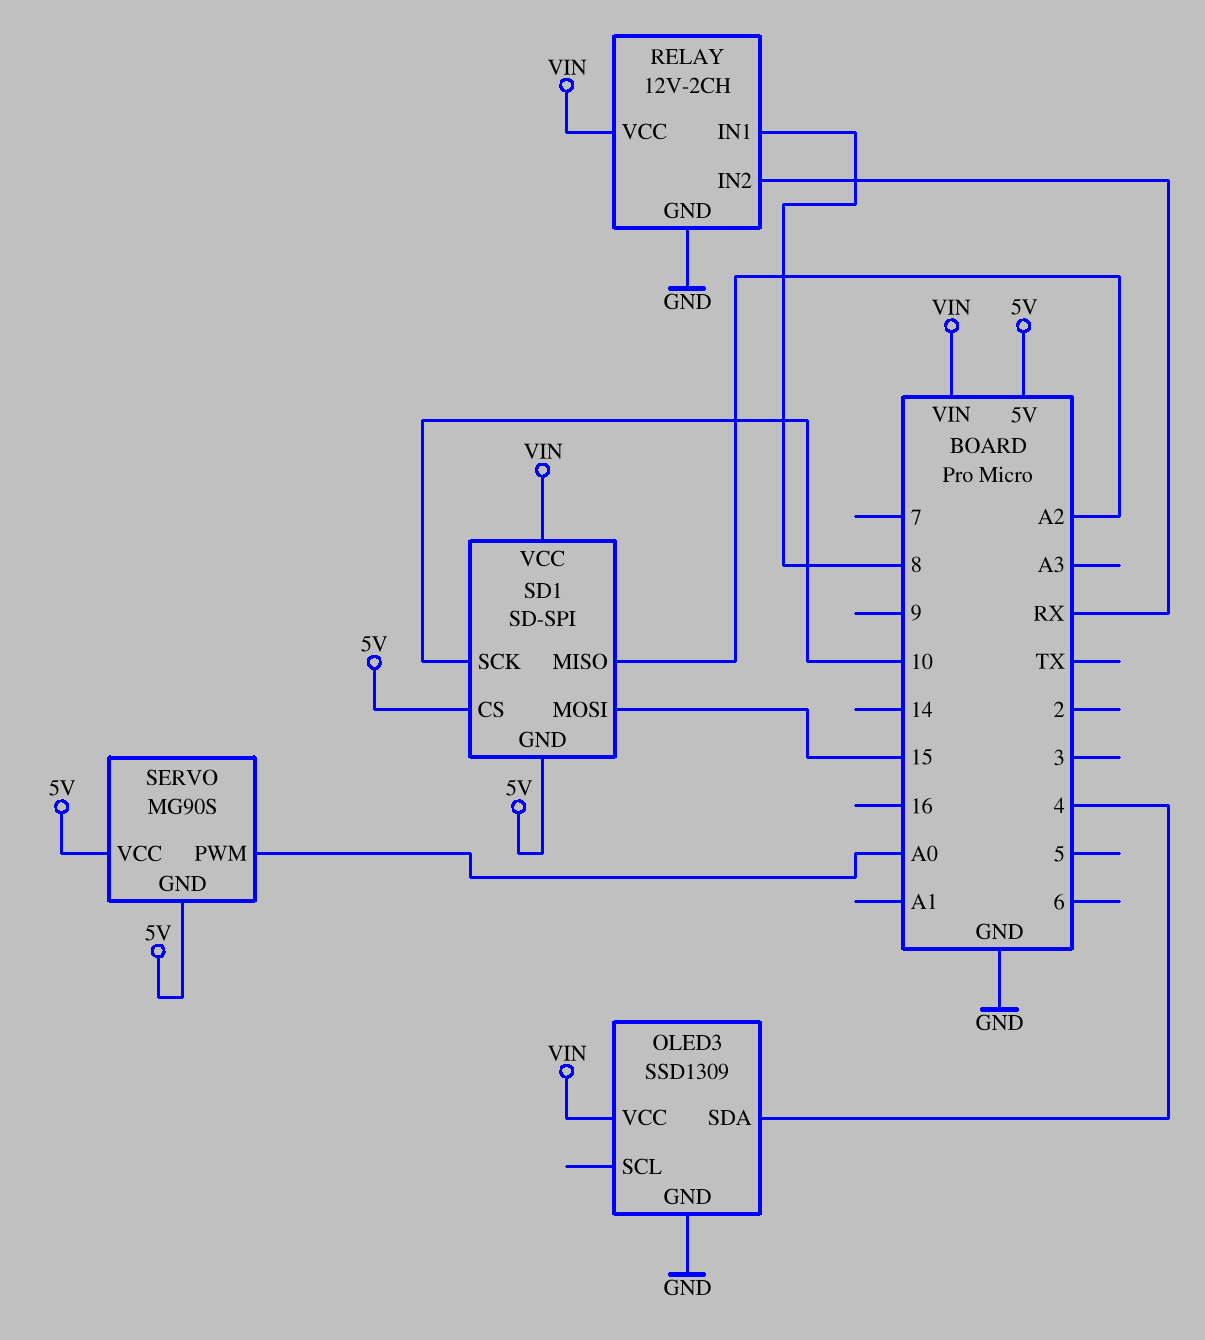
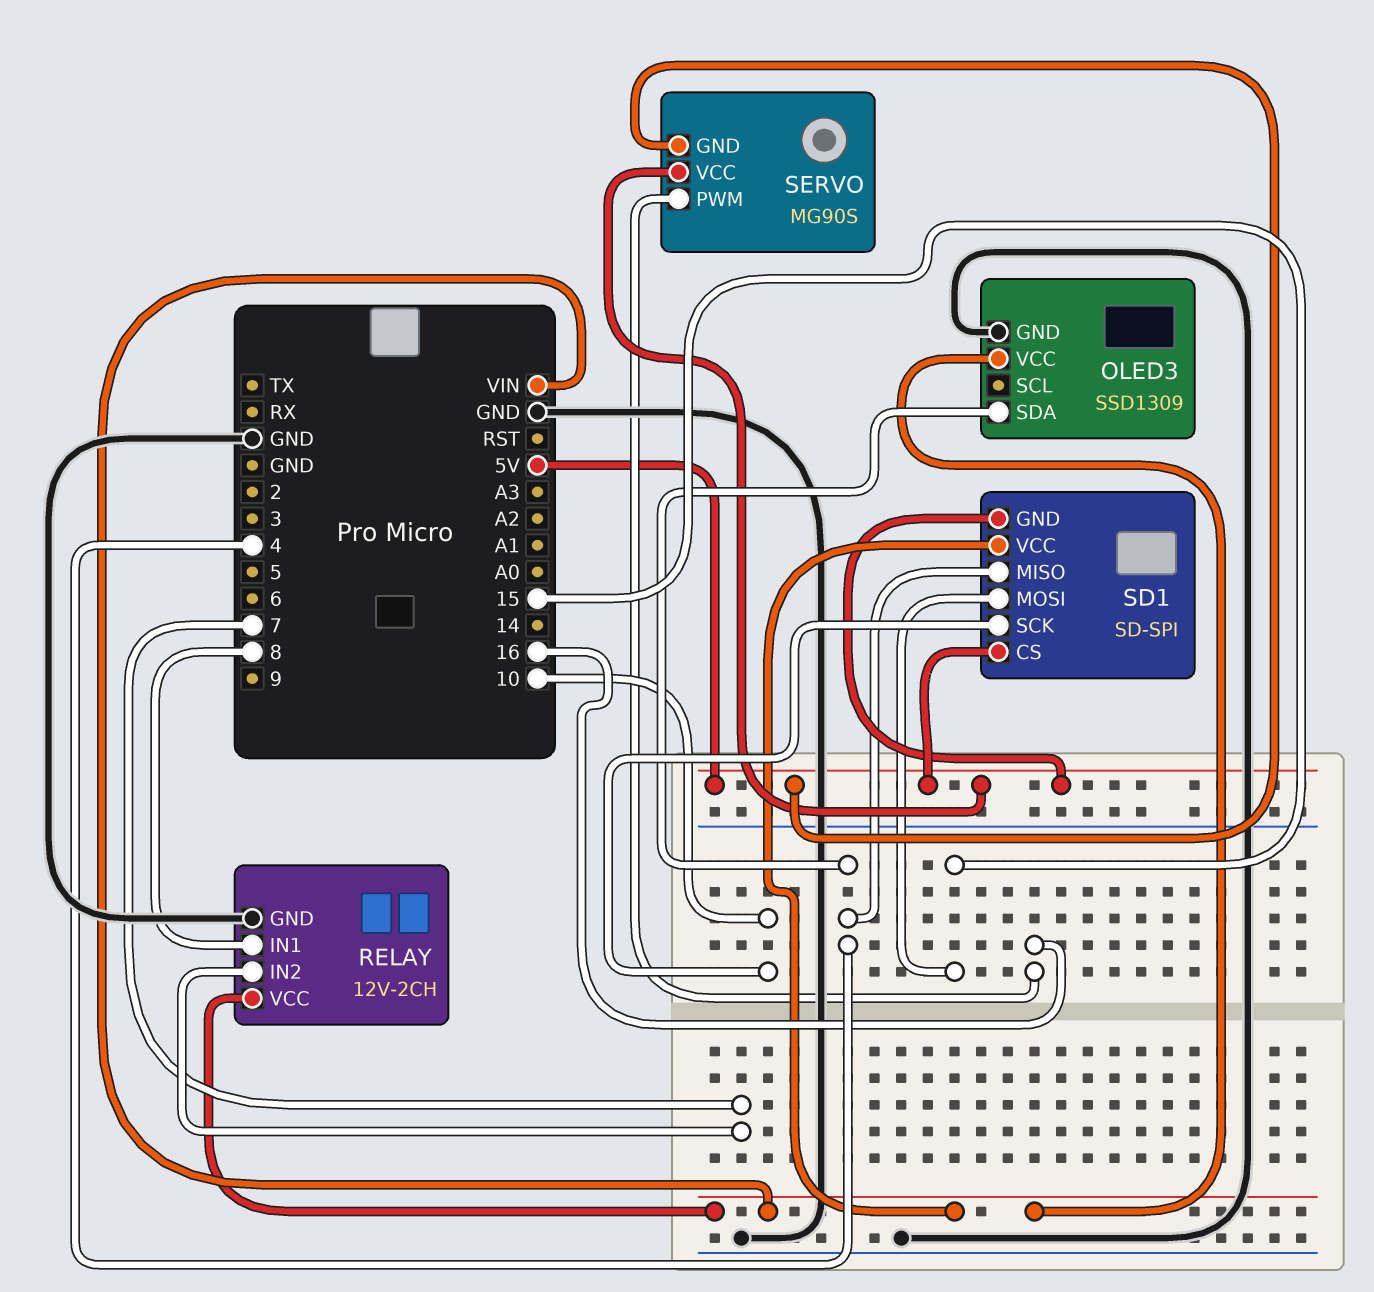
RELAY pin IN2: RX -> 7
SD1 pin MISO: A2 -> 4
SERVO pin PWM: A0 -> 16

